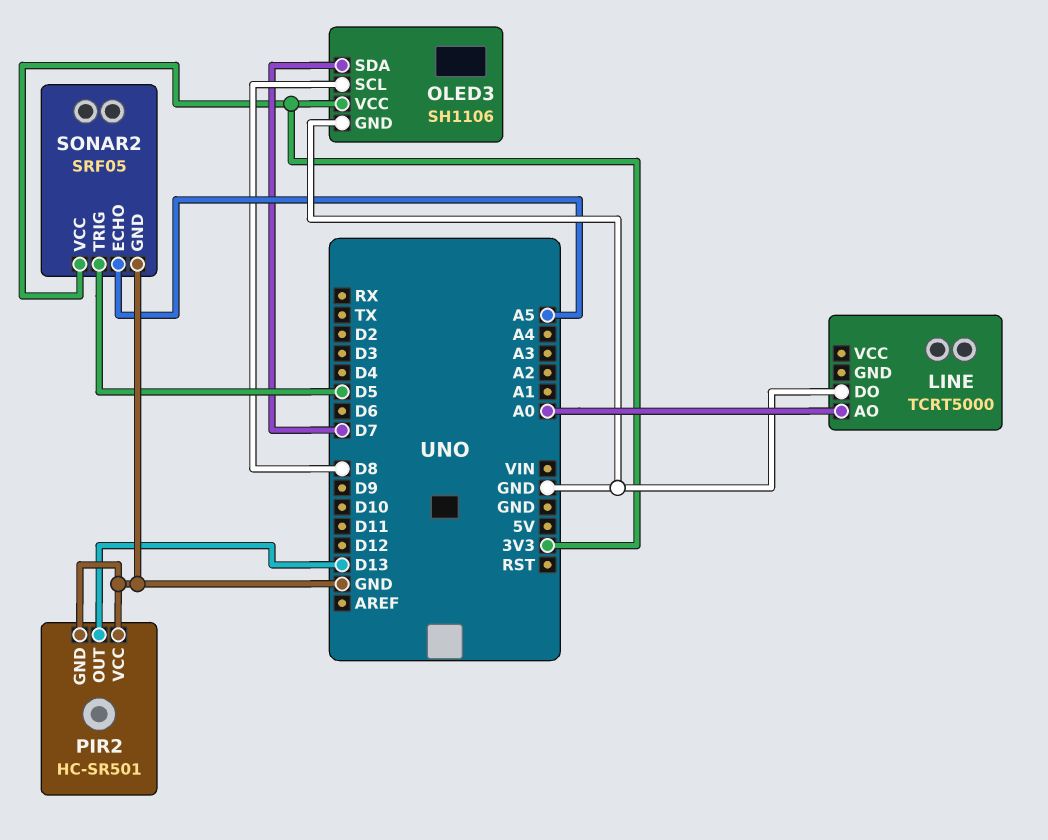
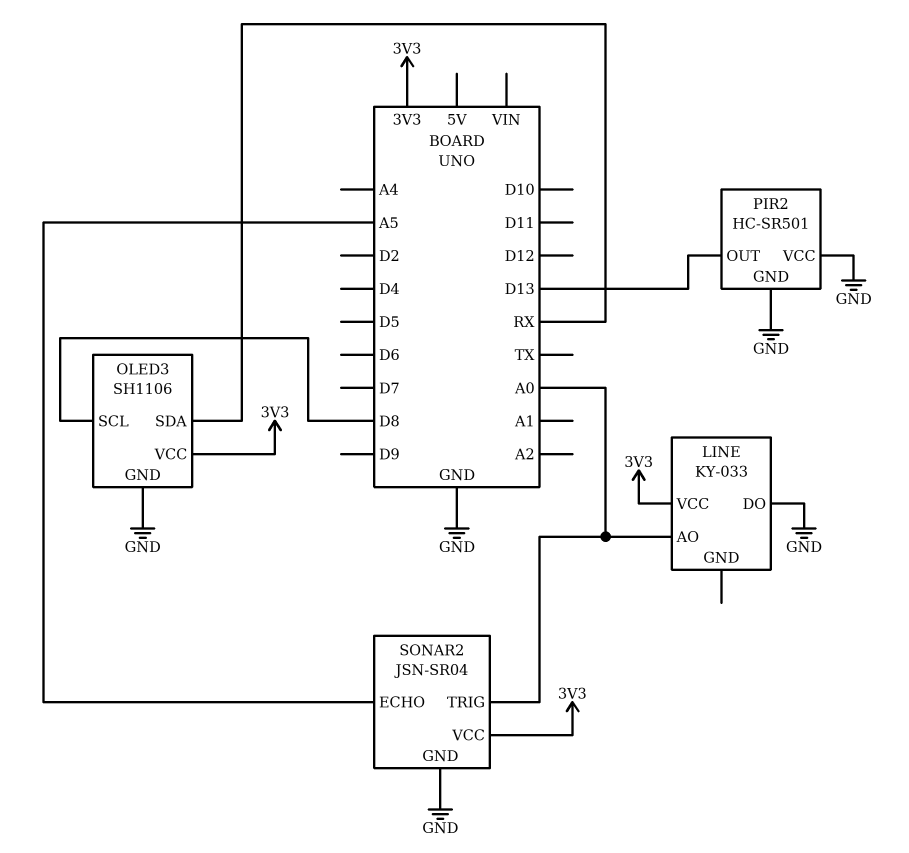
LINE: TCRT5000 -> KY-033
LINE pin VCC: none -> 3V3
OLED3 pin SDA: D7 -> RX
SONAR2: SRF05 -> JSN-SR04
SONAR2 pin TRIG: D5 -> A0

